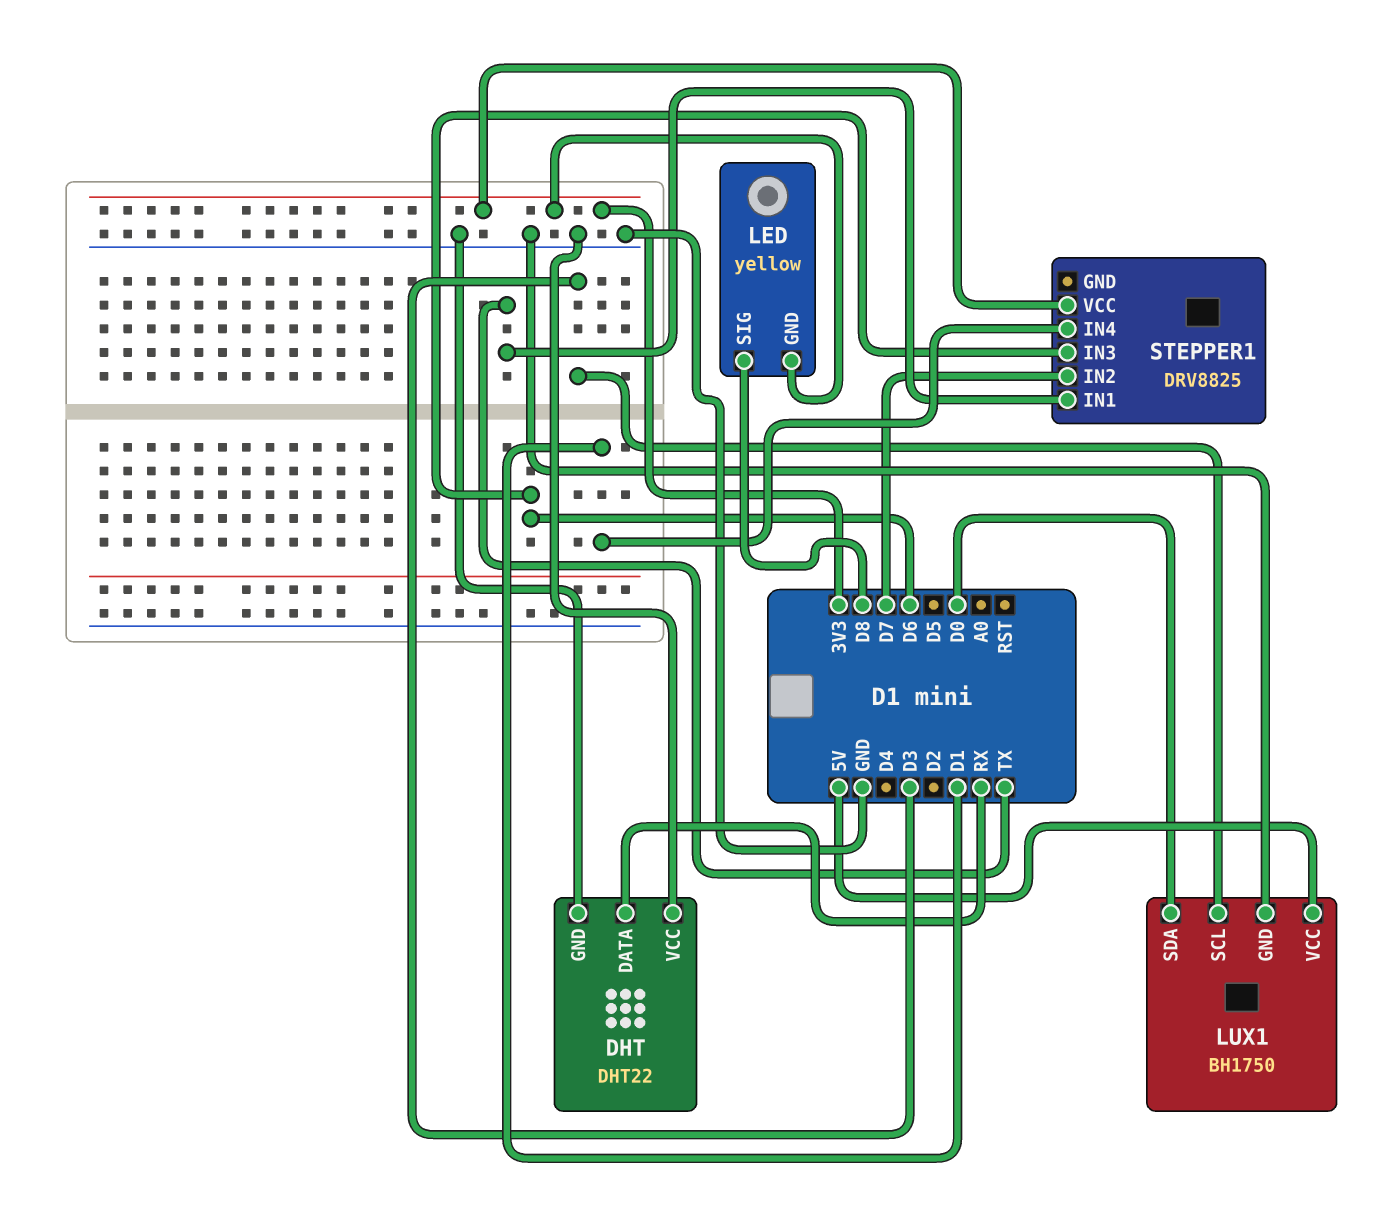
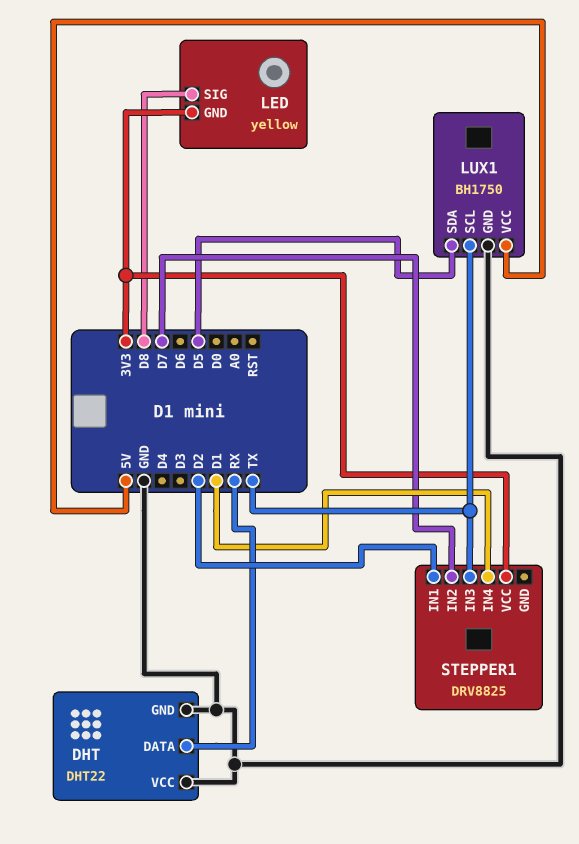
LUX1 pin SCL: D3 -> TX
LUX1 pin SDA: D0 -> D5
STEPPER1 pin IN1: TX -> D2
STEPPER1 pin IN3: D6 -> TX

